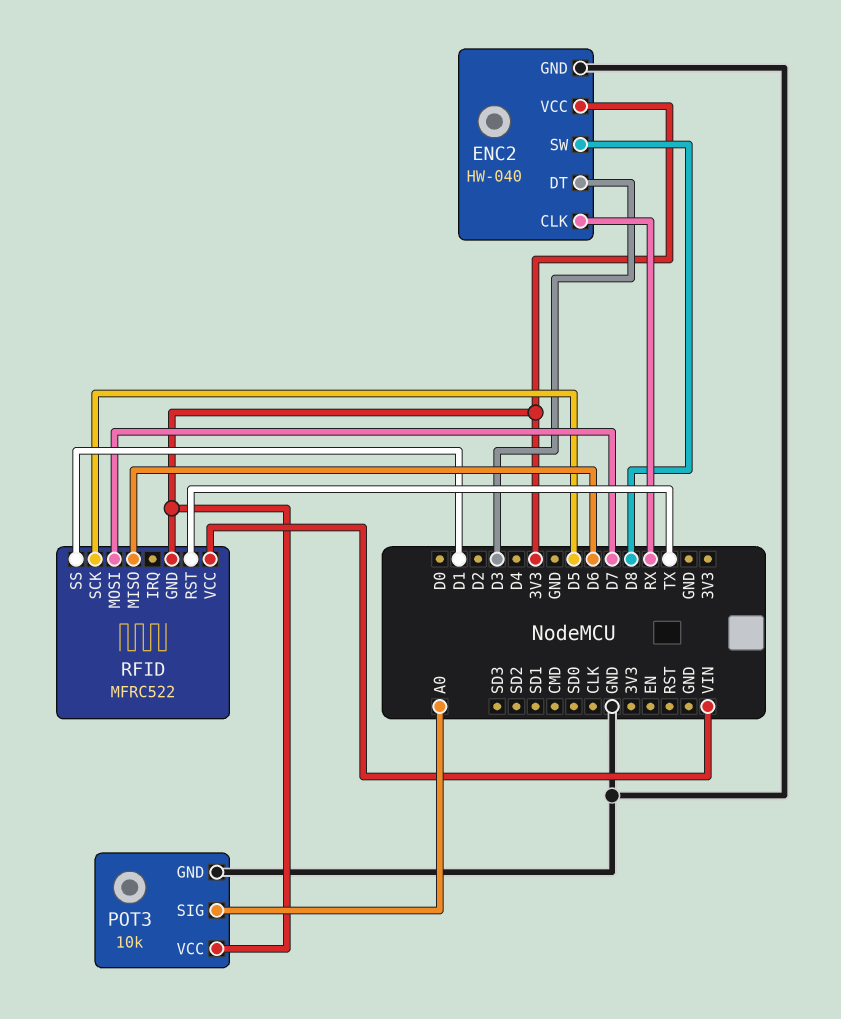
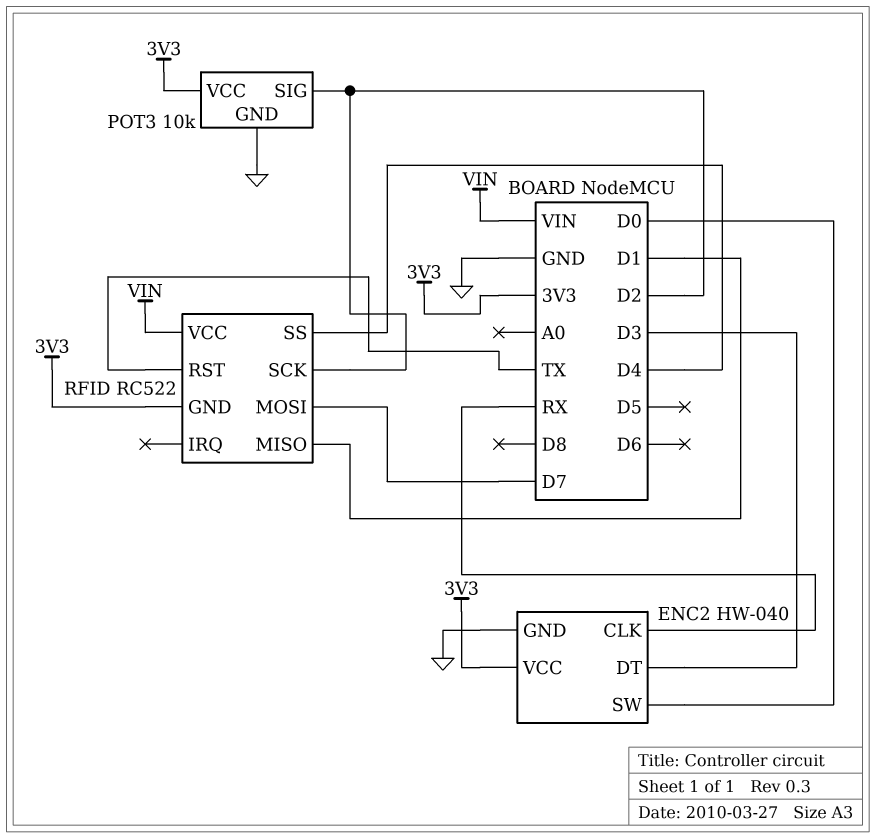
ENC2 pin SW: D8 -> D0
POT3 pin SIG: A0 -> D2
RFID: MFRC522 -> RC522
RFID pin MISO: D6 -> D1
RFID pin SCK: D5 -> D2
RFID pin SS: D1 -> D4

